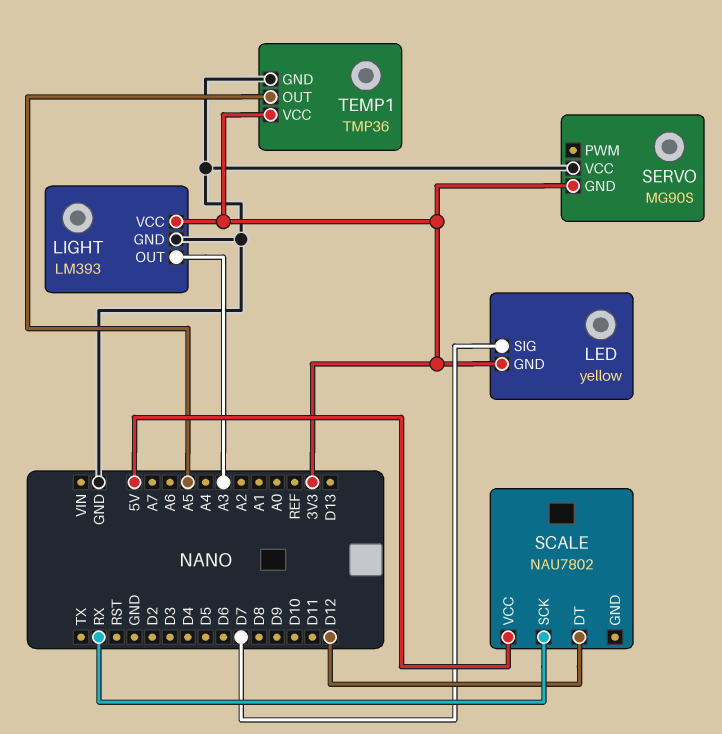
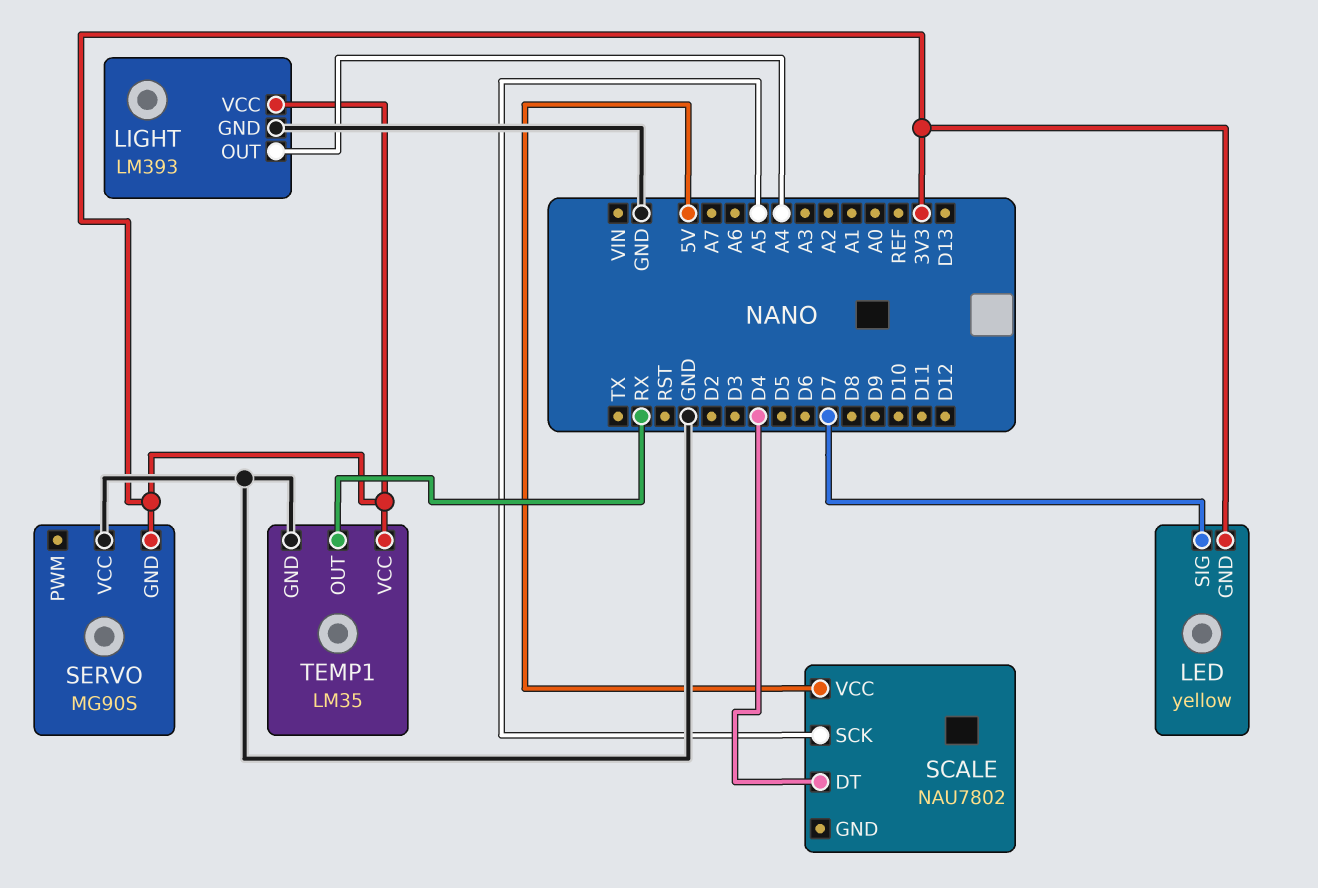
LIGHT pin OUT: A3 -> A4
SCALE pin DT: D12 -> D4
SCALE pin SCK: RX -> A5
TEMP1: TMP36 -> LM35
TEMP1 pin OUT: A5 -> RX

